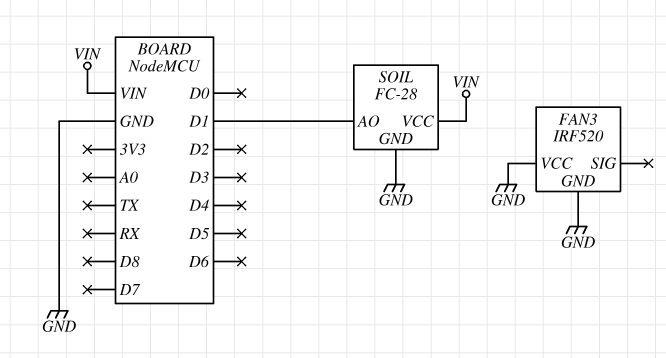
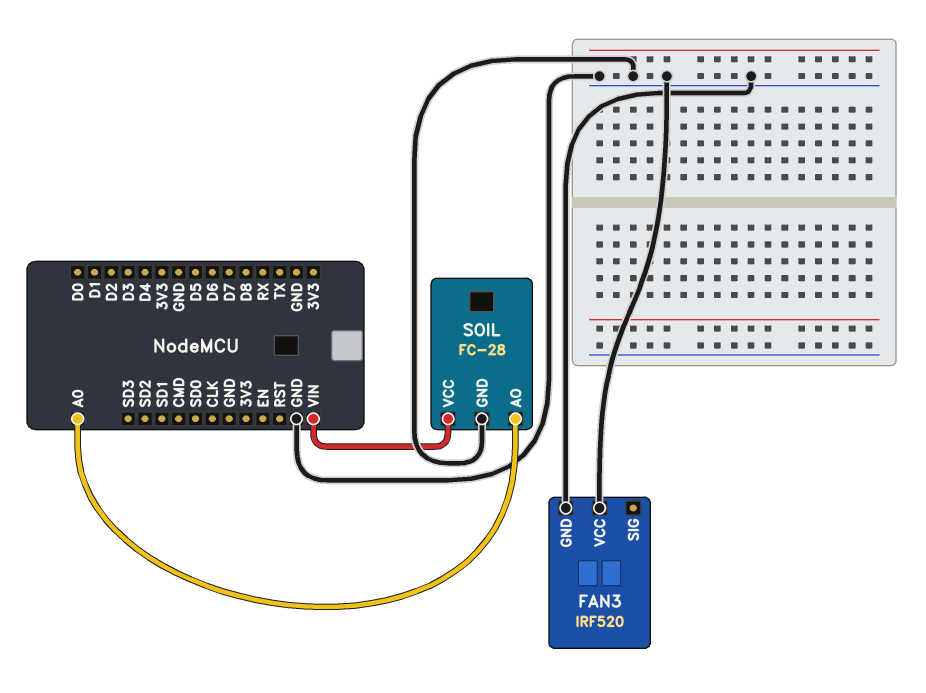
SOIL pin AO: D1 -> A0

